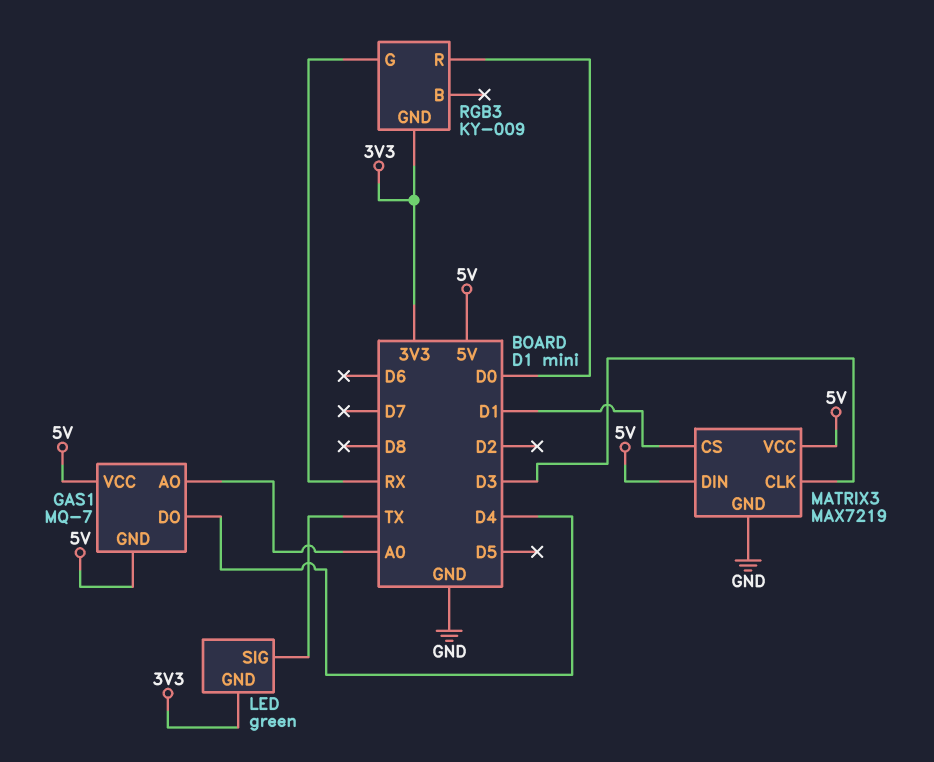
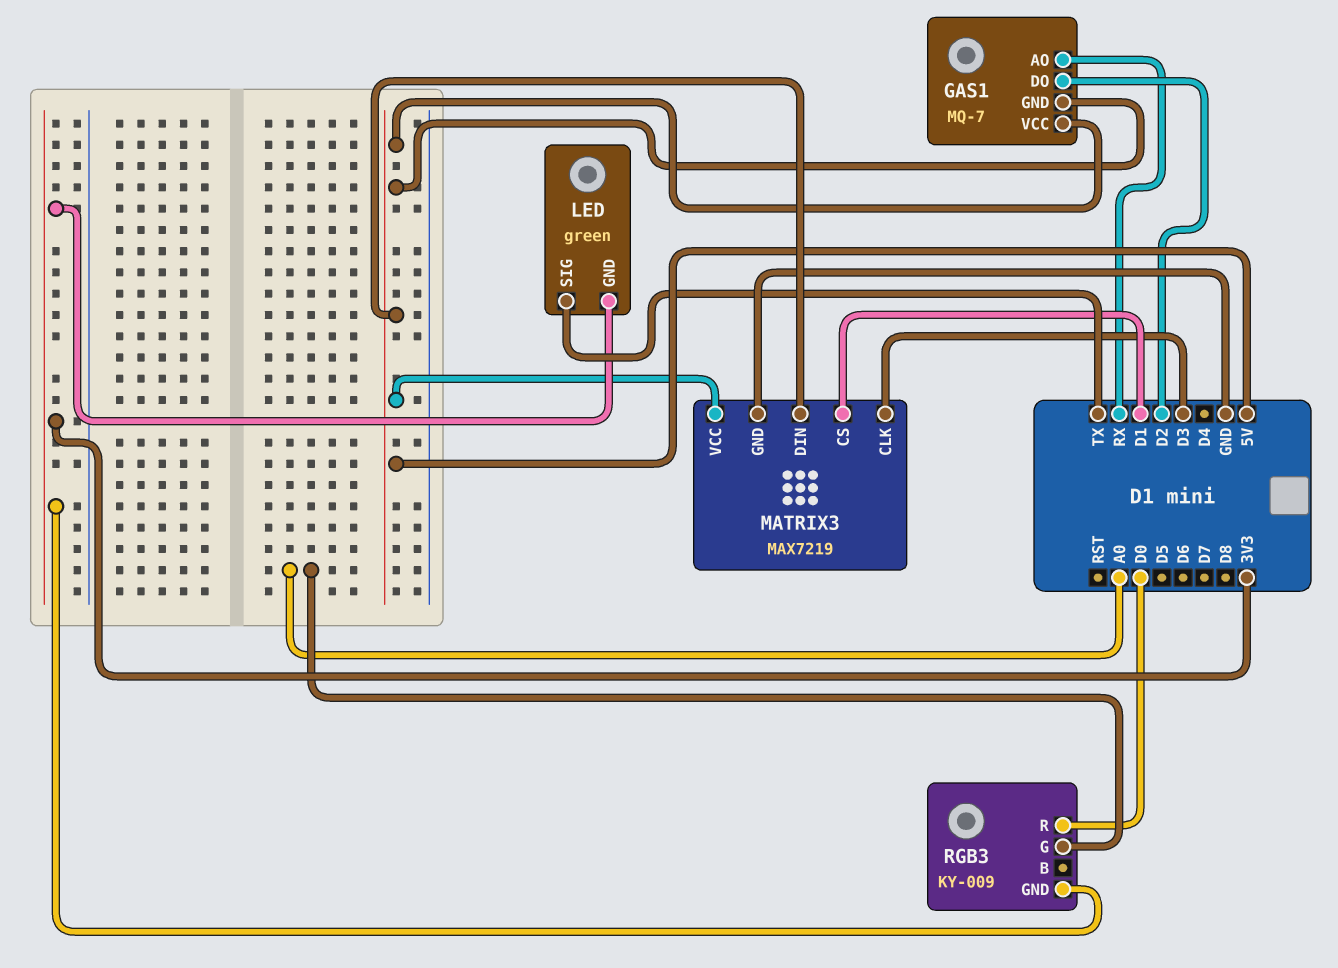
GAS1 pin AO: A0 -> RX
GAS1 pin DO: D4 -> D2
RGB3 pin G: RX -> A0

